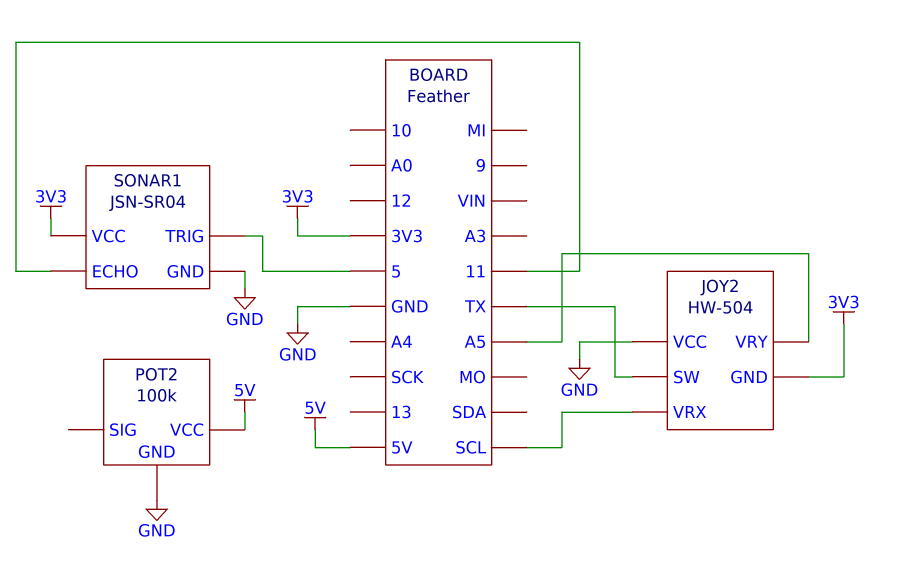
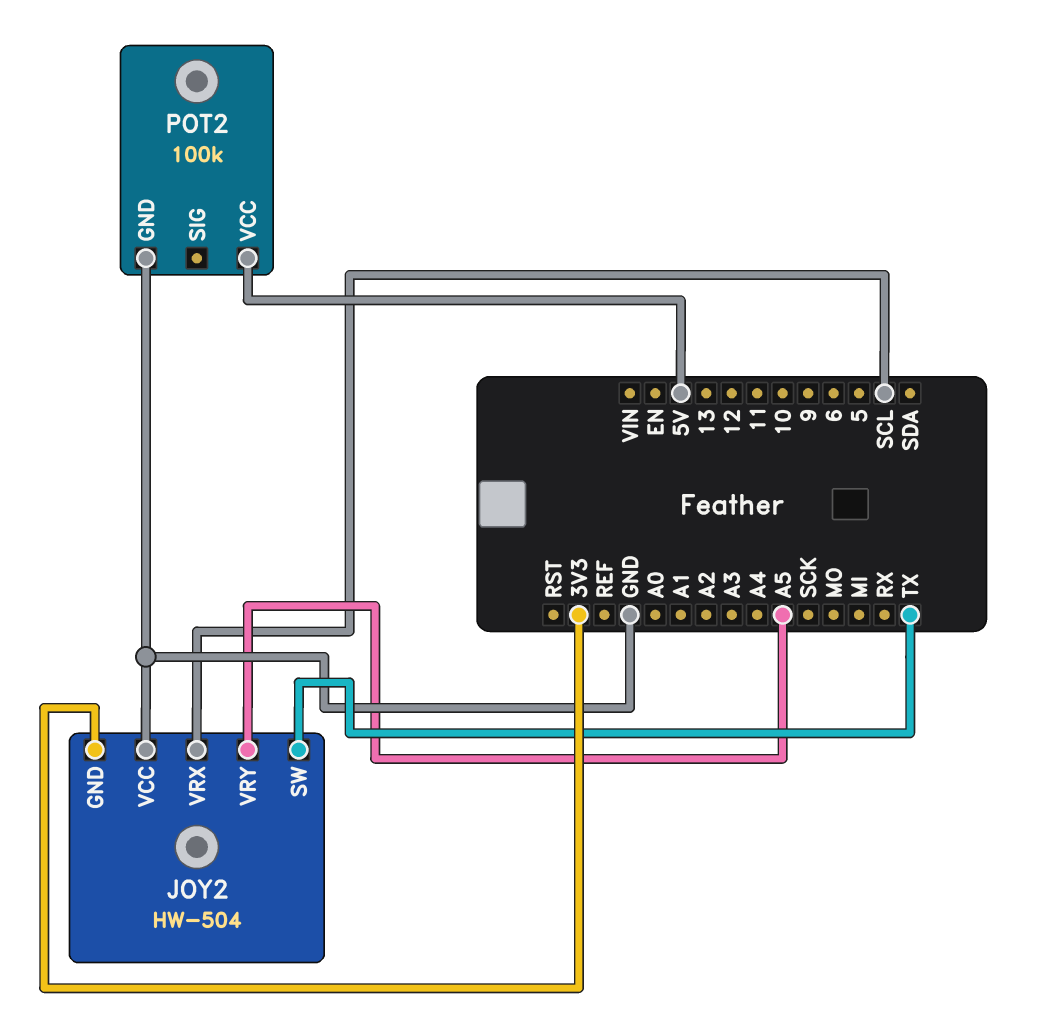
SONAR1: JSN-SR04 -> none
SONAR1 pin ECHO: 11 -> none
SONAR1 pin GND: GND -> none
SONAR1 pin TRIG: 5 -> none
SONAR1 pin VCC: 3V3 -> none

